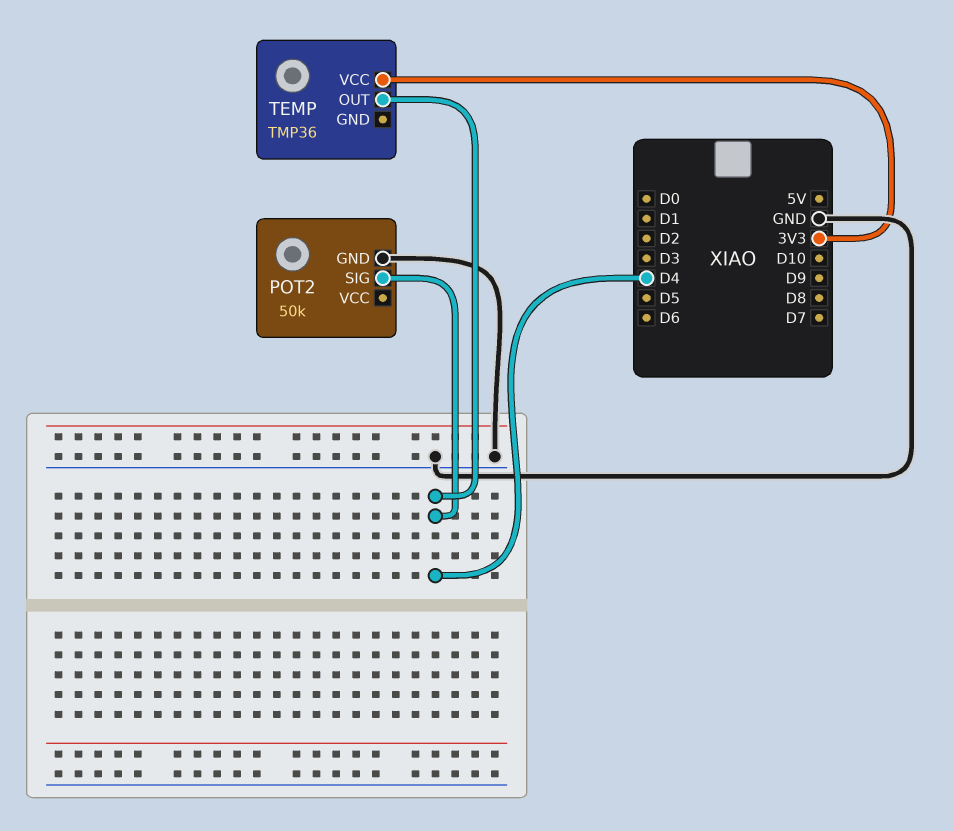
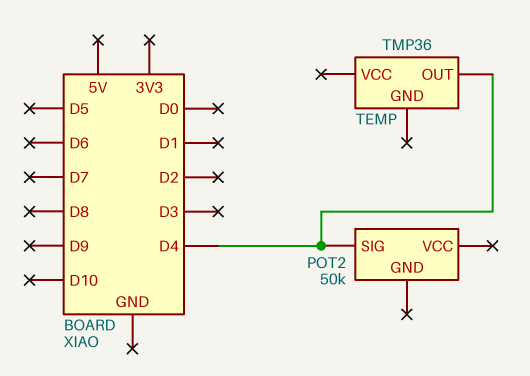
POT2 pin GND: GND -> none
TEMP pin VCC: 3V3 -> none

